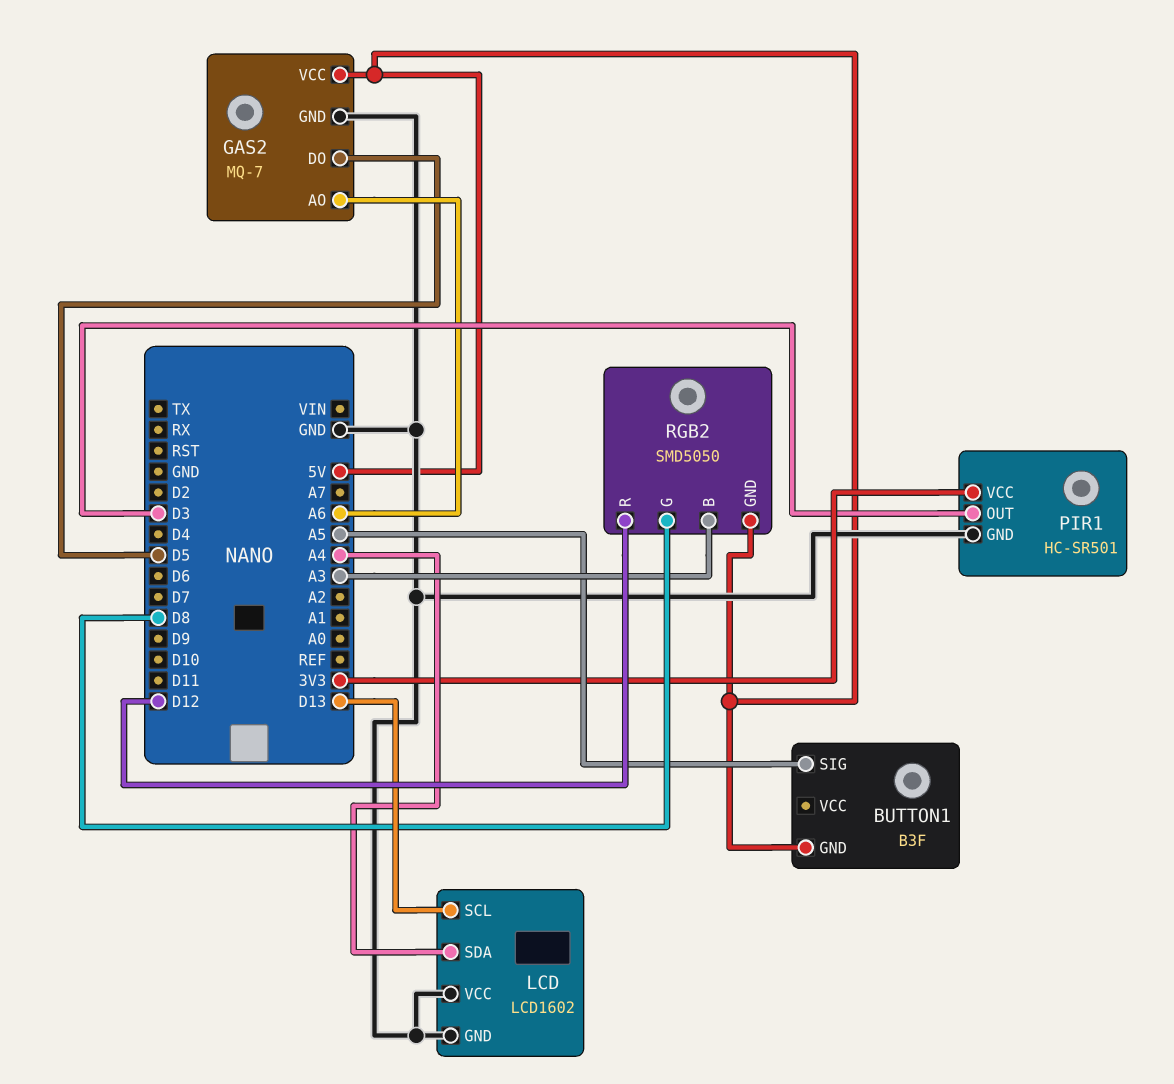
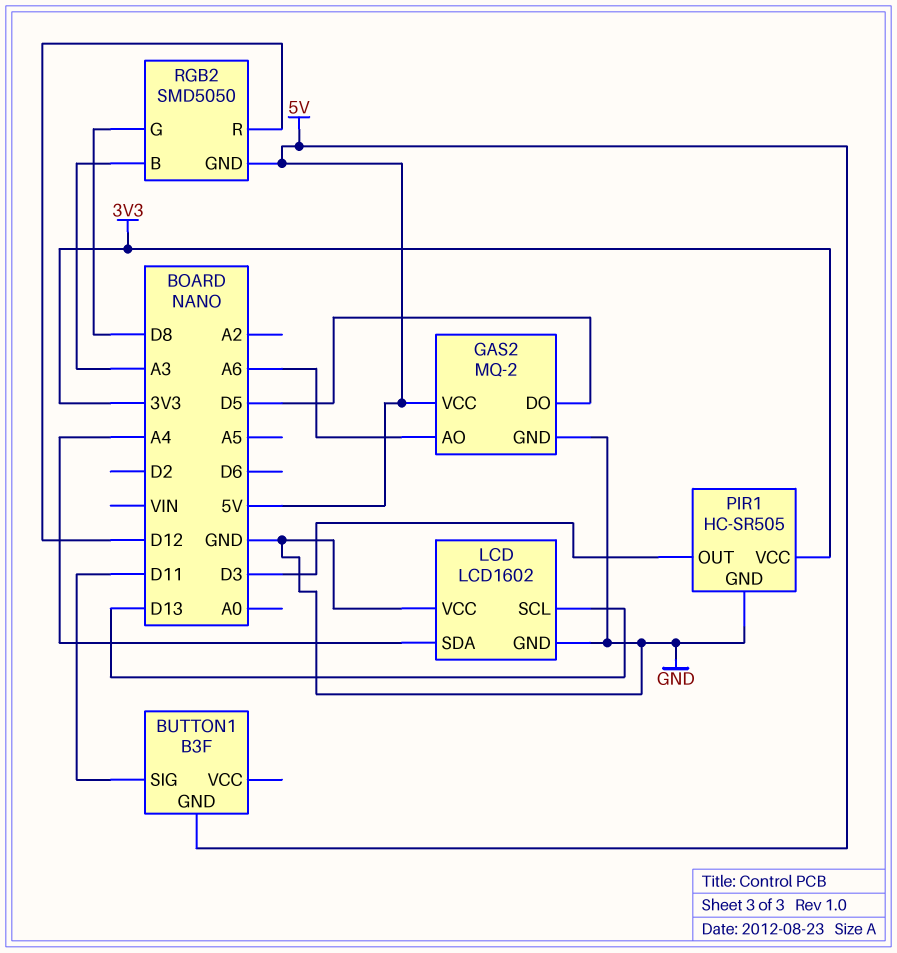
BUTTON1 pin SIG: A5 -> D11
GAS2: MQ-7 -> MQ-2
PIR1: HC-SR501 -> HC-SR505

